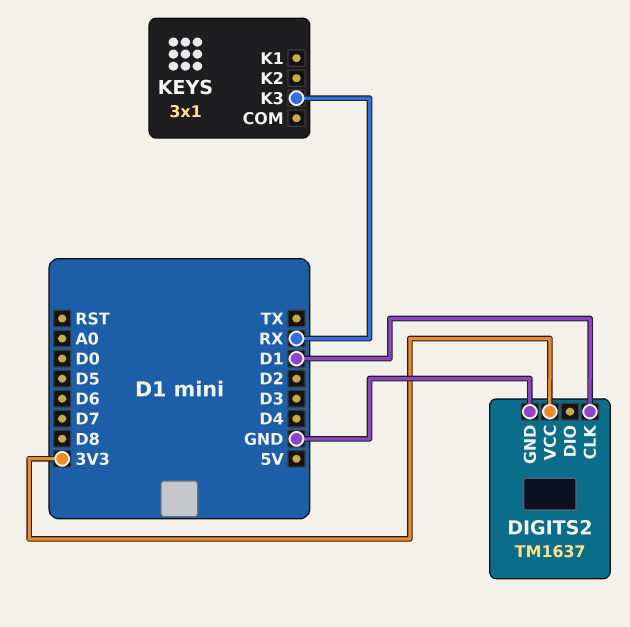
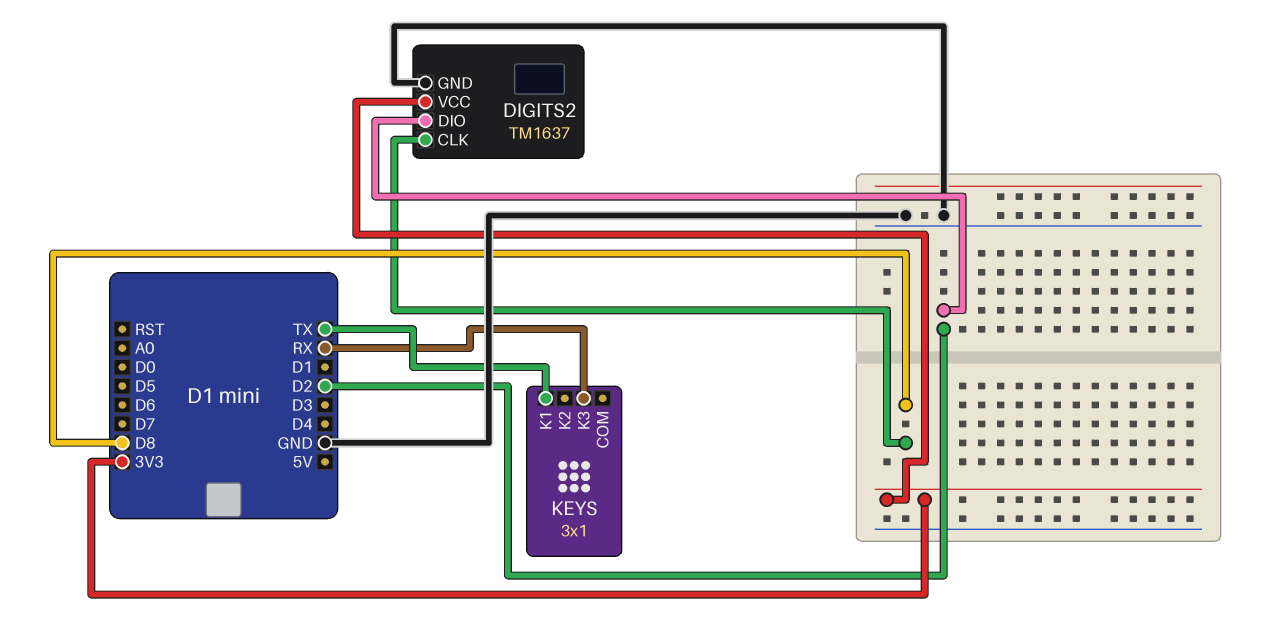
DIGITS2 pin CLK: D1 -> D8
DIGITS2 pin DIO: none -> D2
KEYS pin K1: none -> TX

